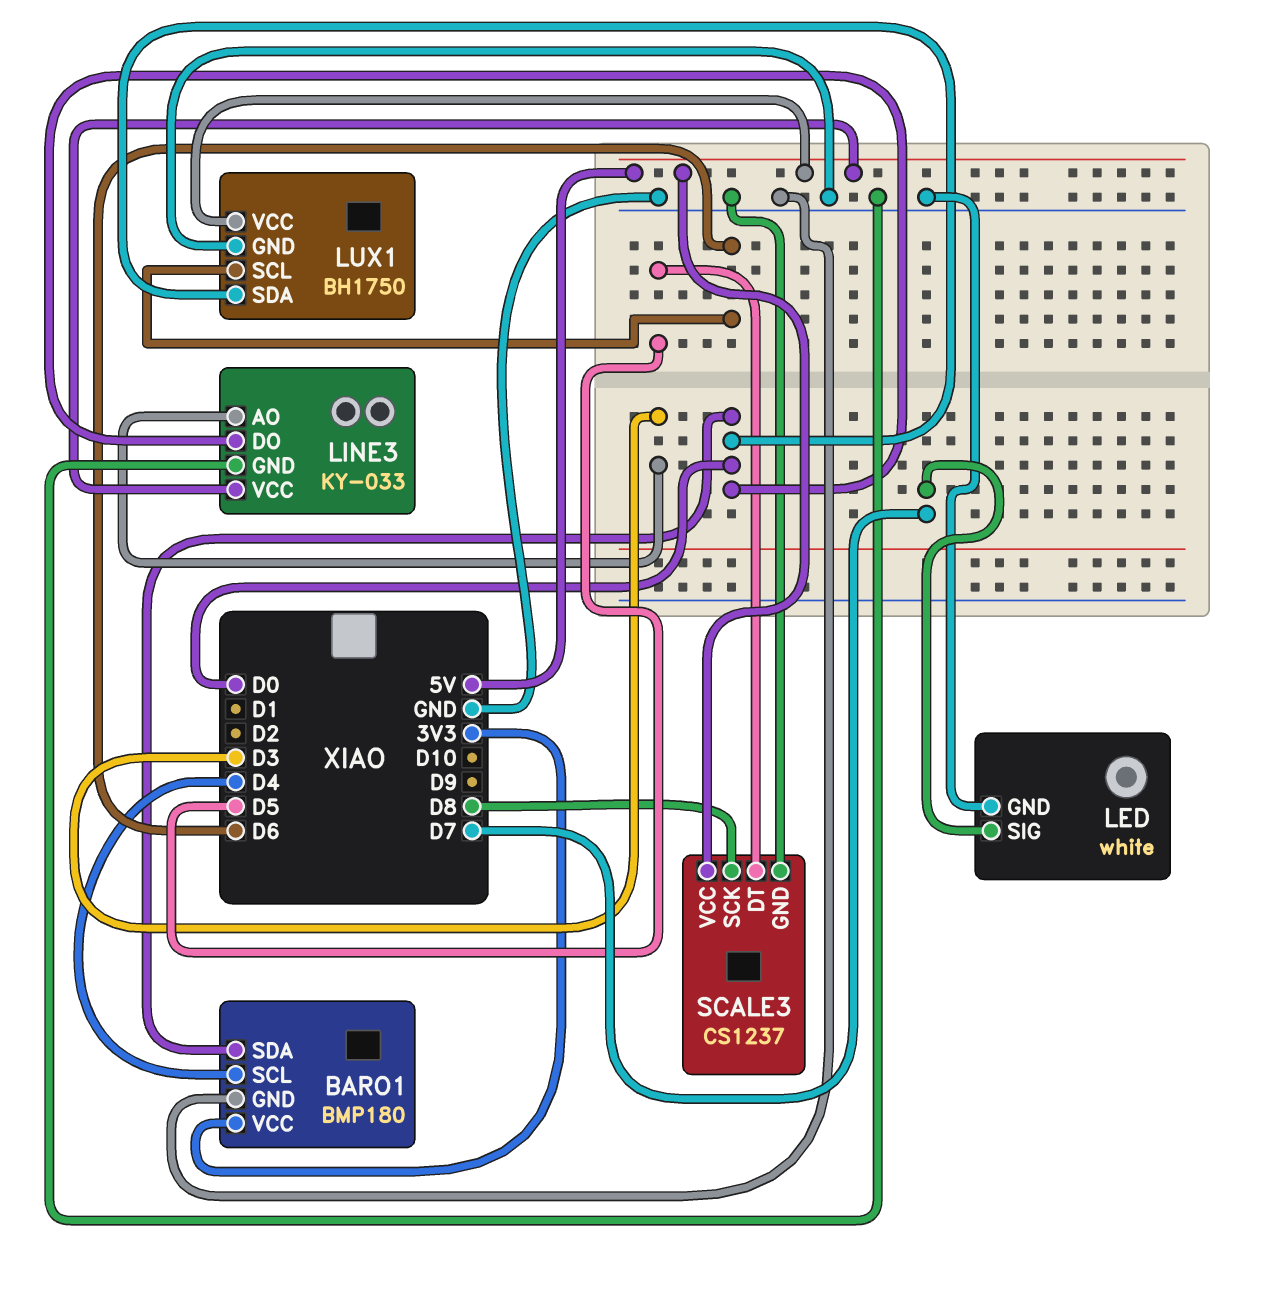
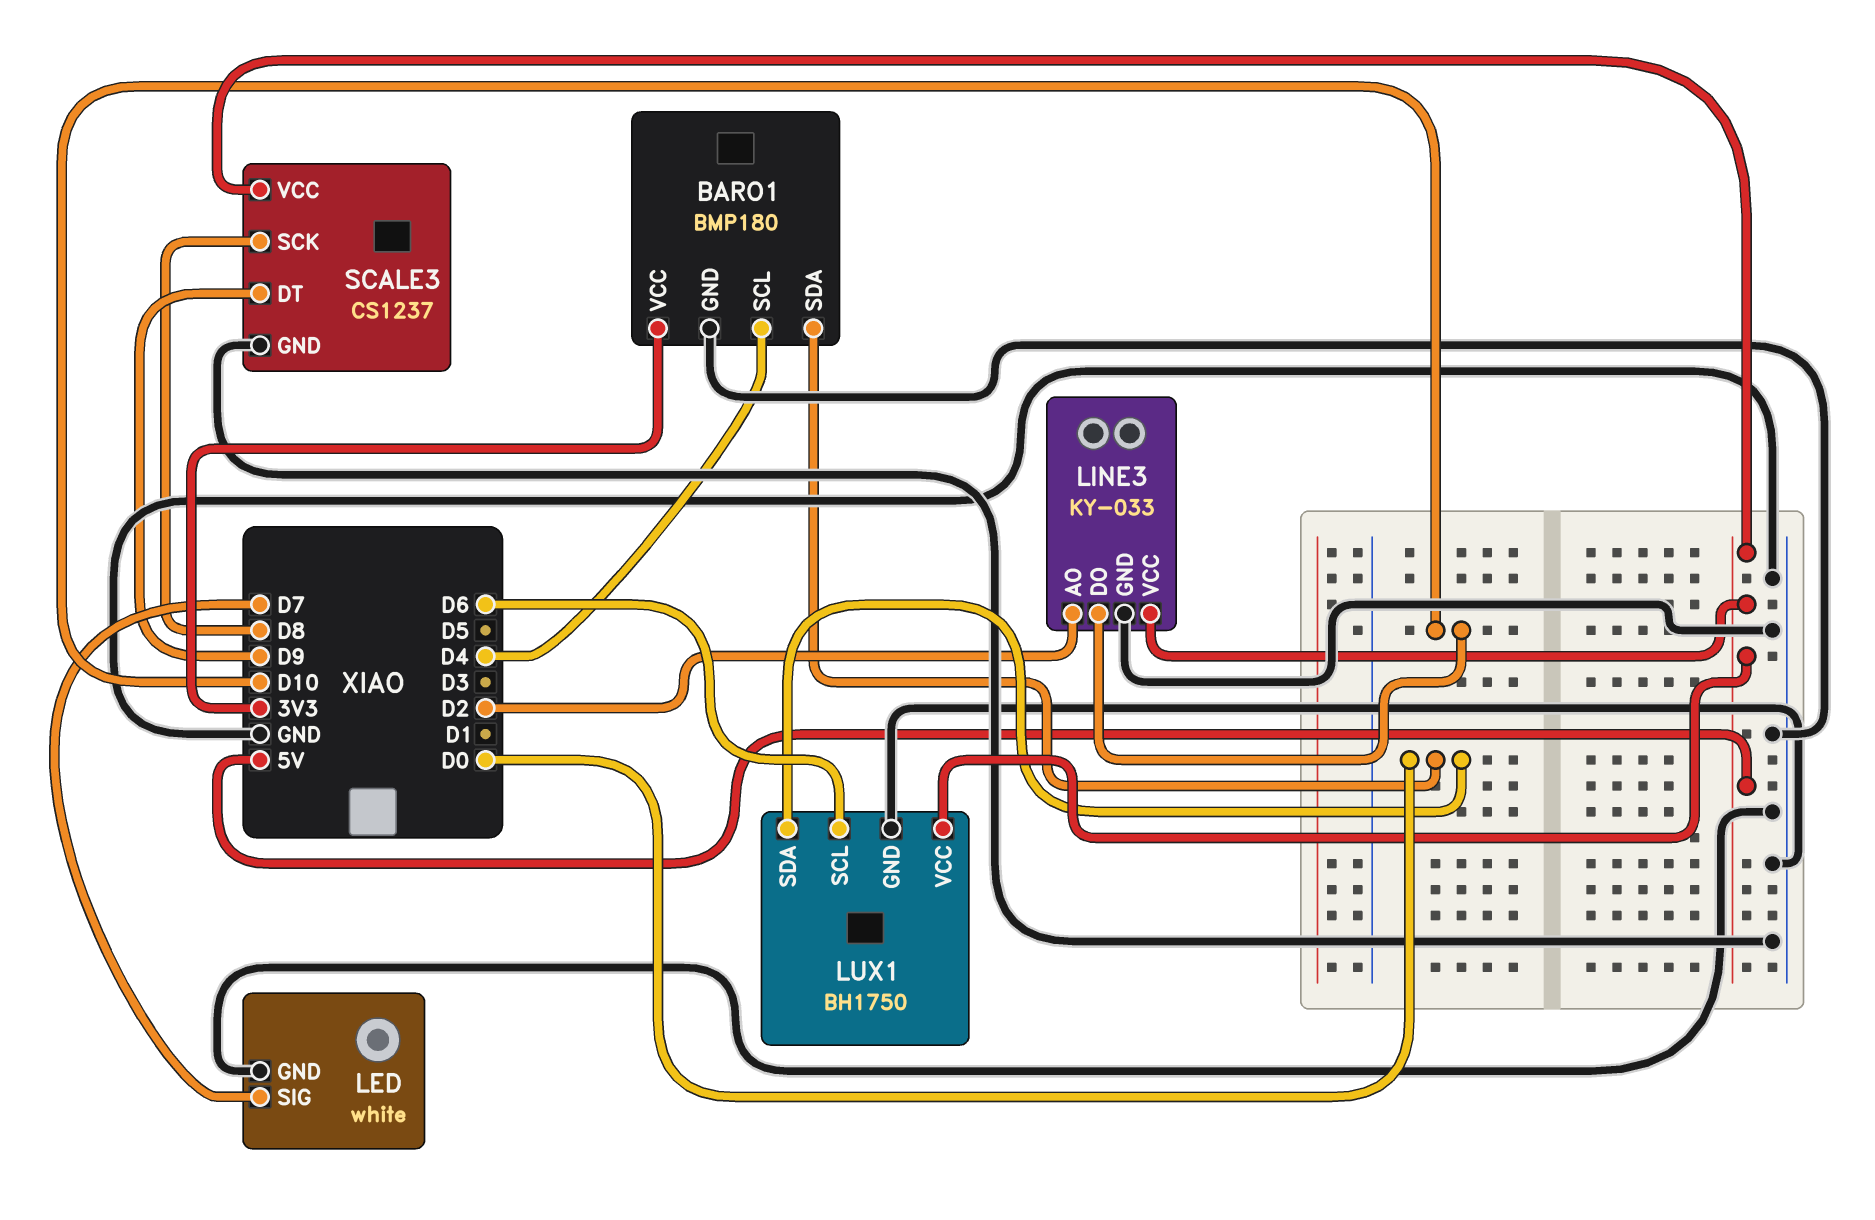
LINE3 pin AO: D3 -> D2
LINE3 pin DO: D0 -> D10
SCALE3 pin DT: D5 -> D9

